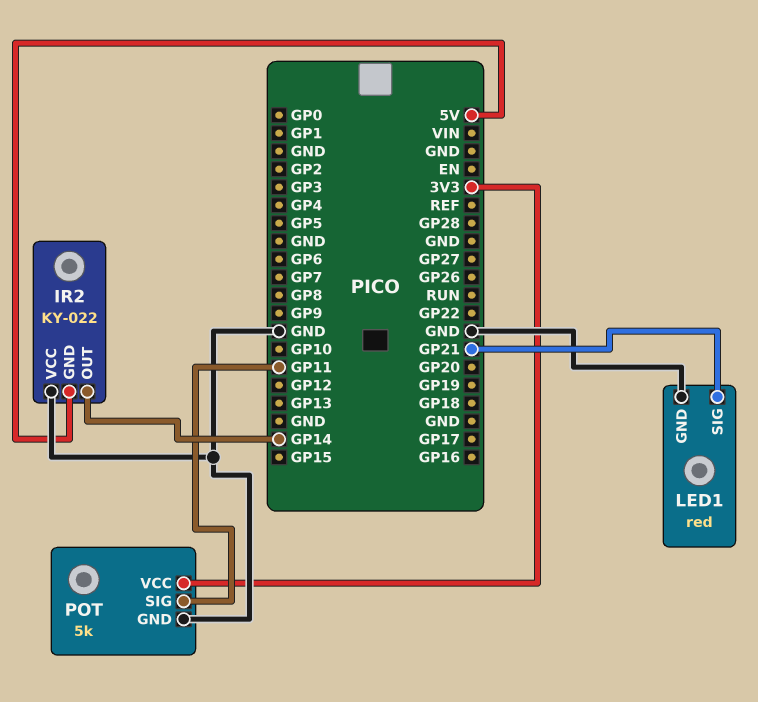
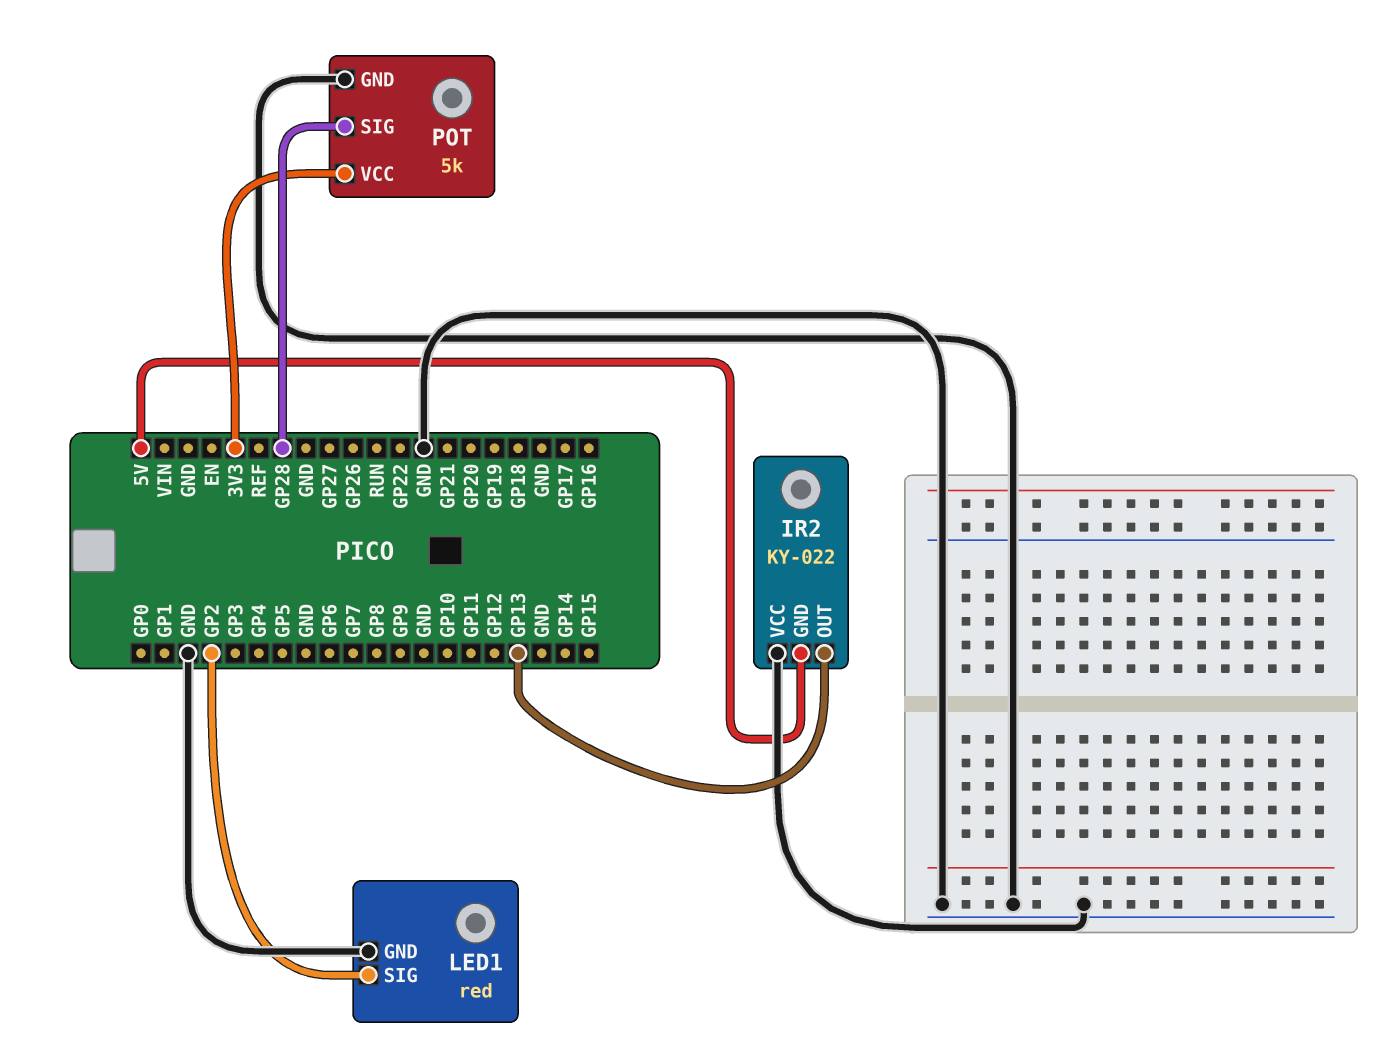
IR2 pin OUT: GP14 -> GP13
LED1 pin SIG: GP21 -> GP2
POT pin SIG: GP11 -> GP28

